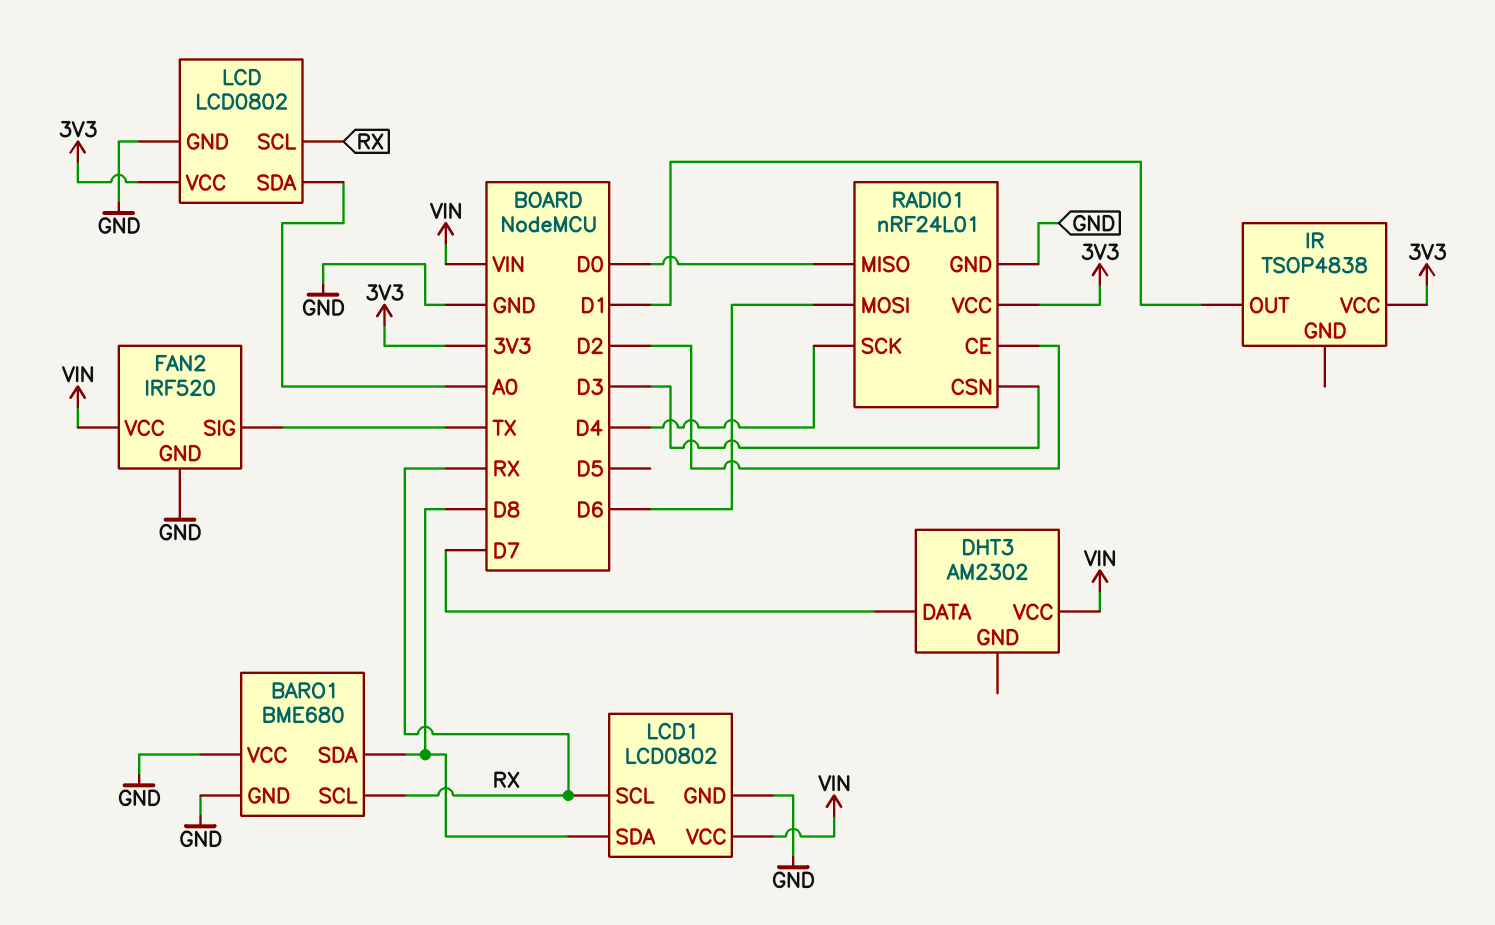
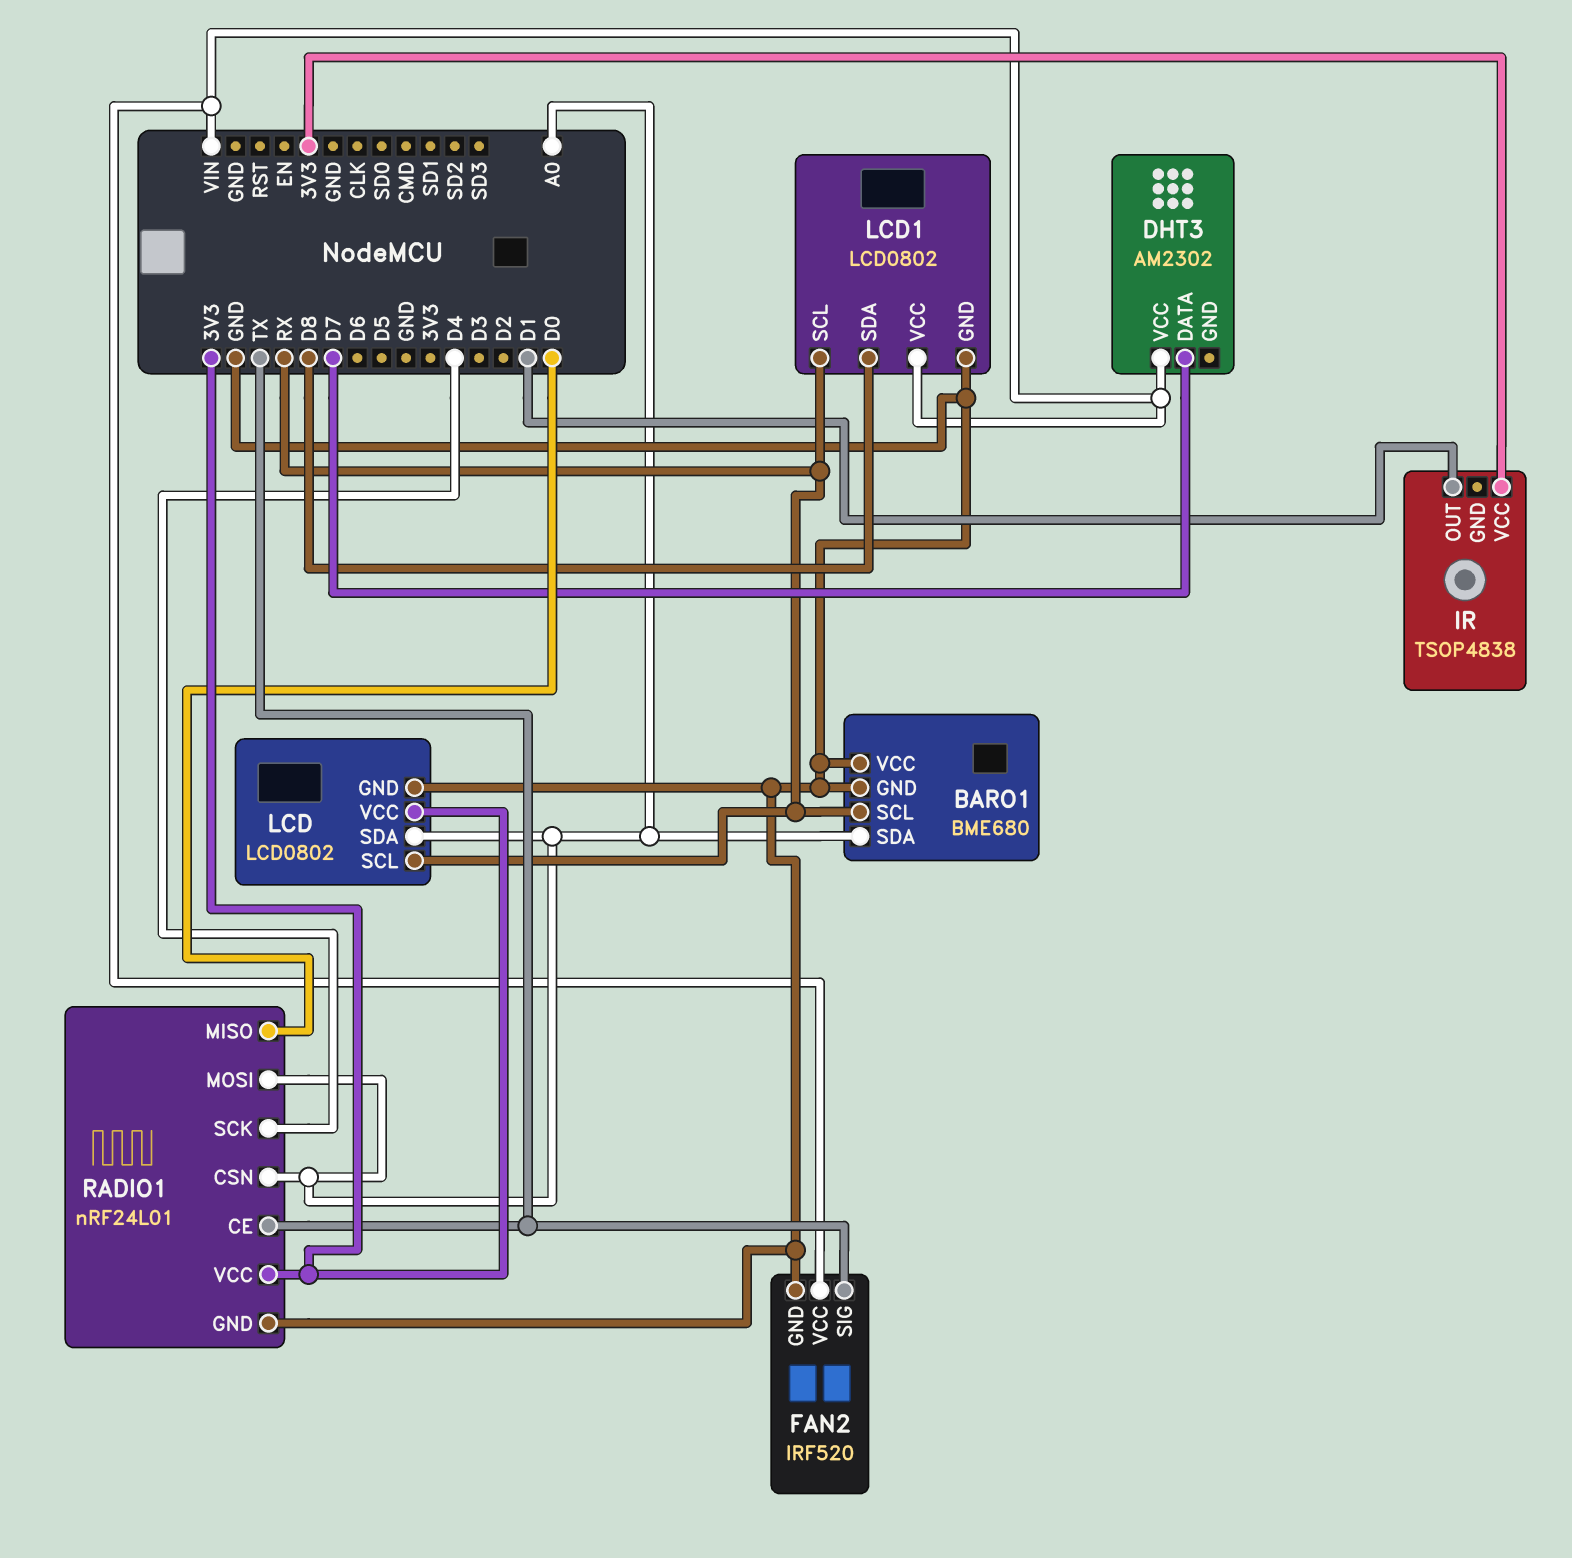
BARO1 pin SDA: D8 -> A0
RADIO1 pin CE: D2 -> TX
RADIO1 pin CSN: D3 -> A0
RADIO1 pin MOSI: D6 -> A0

